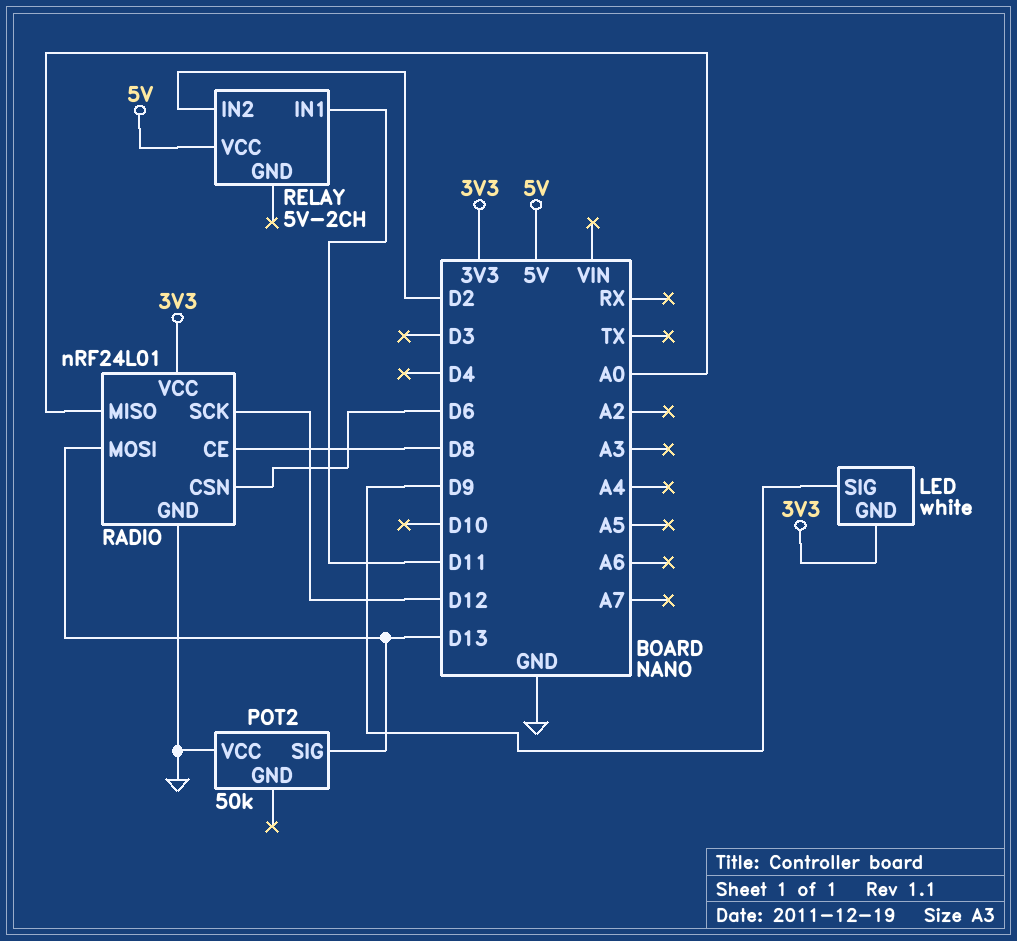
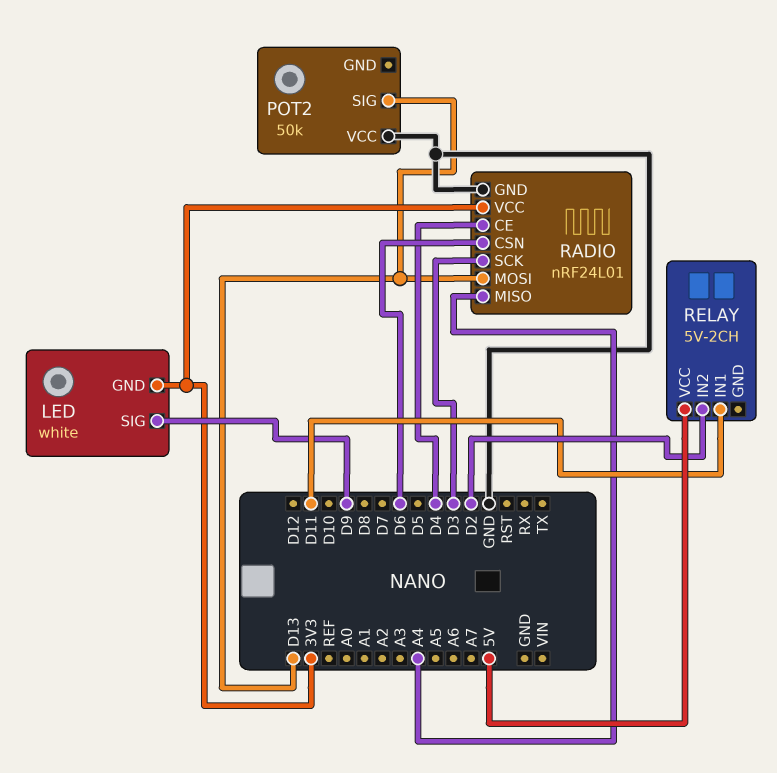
RADIO pin CE: D8 -> D4
RADIO pin MISO: A0 -> A4
RADIO pin SCK: D12 -> D3

